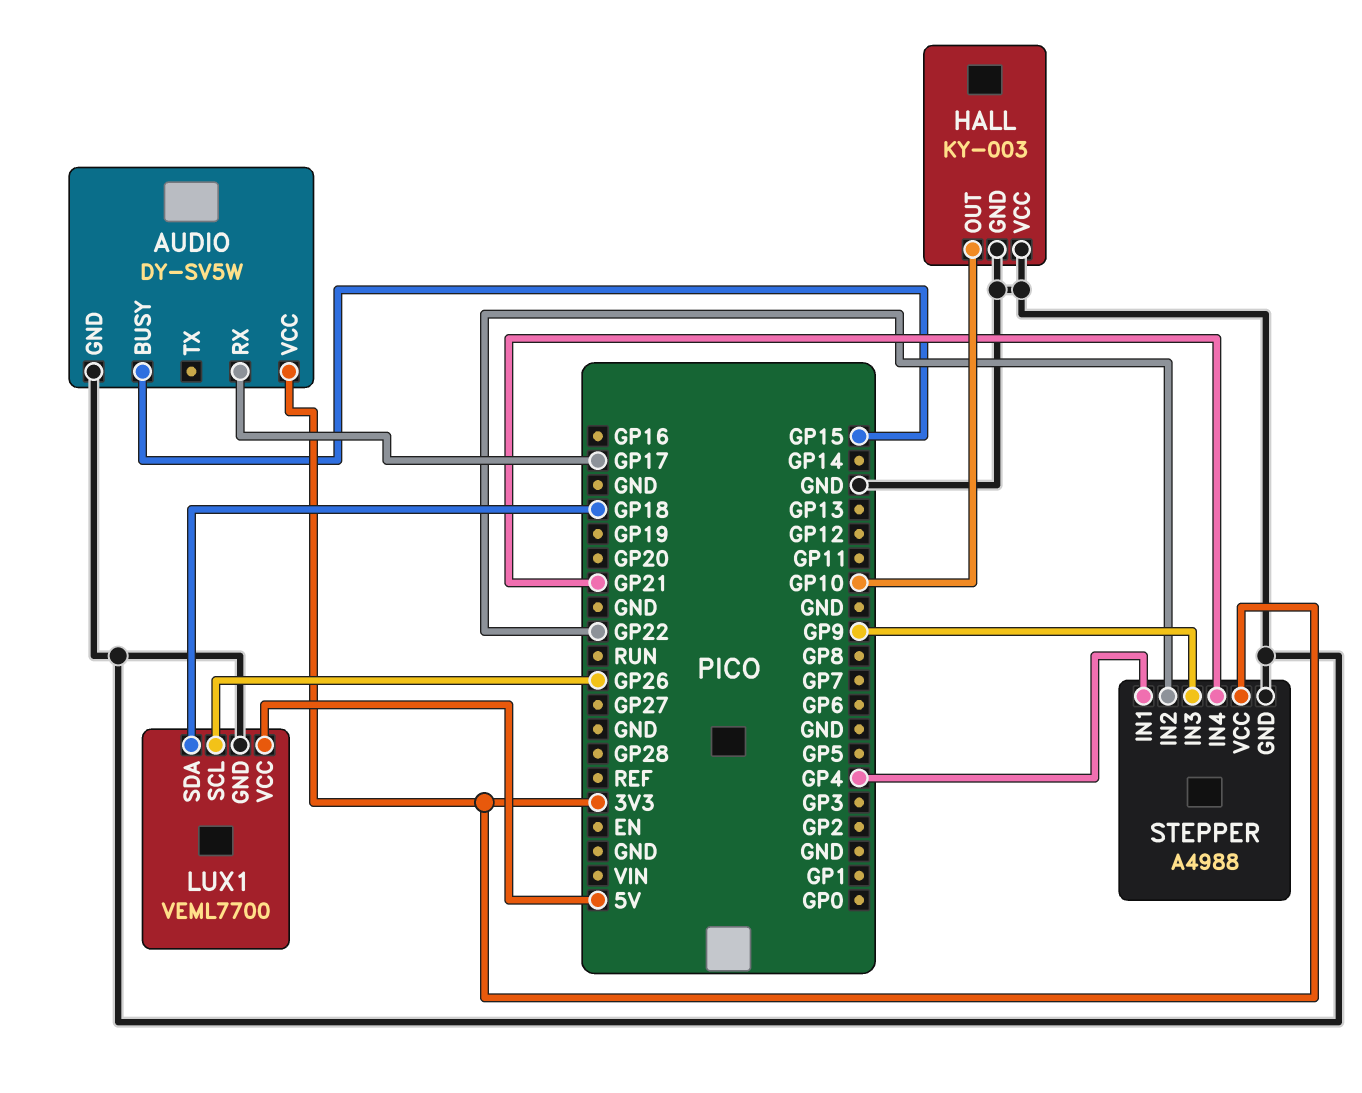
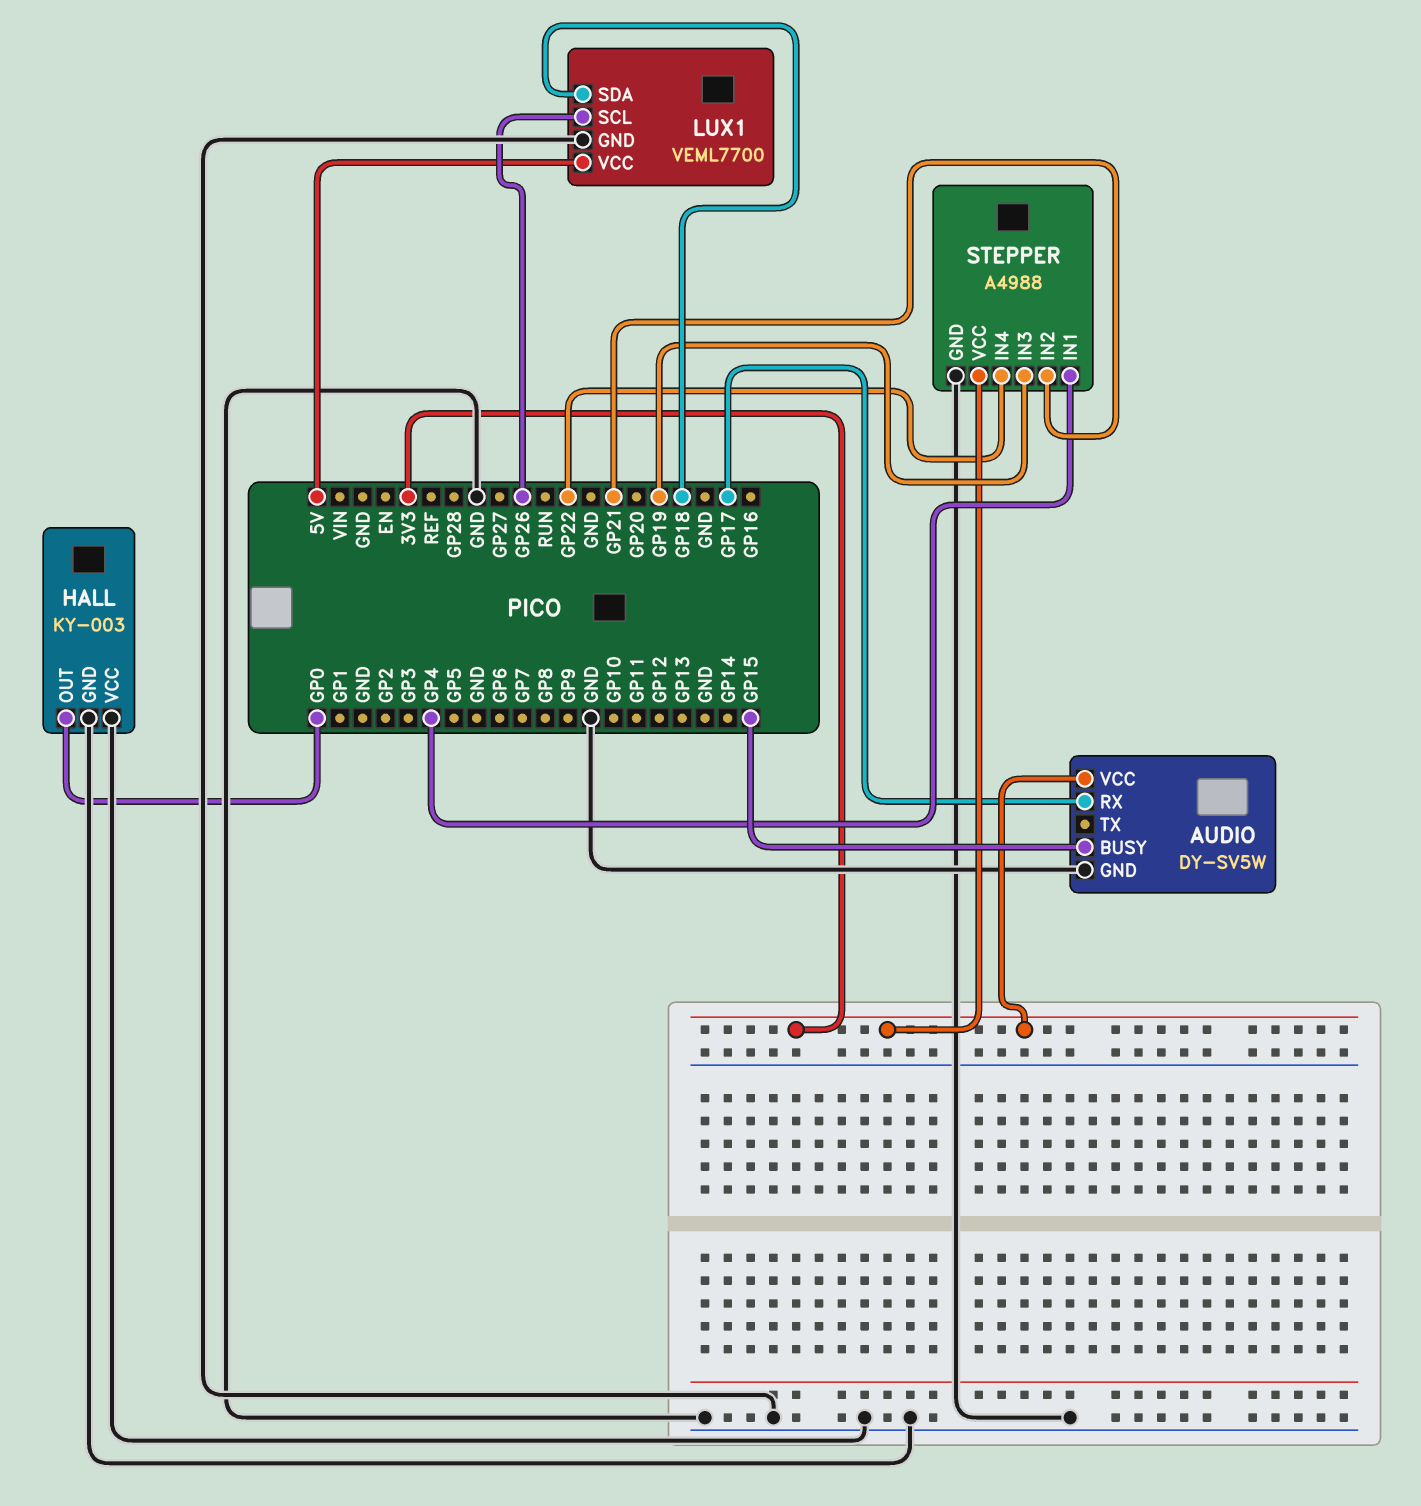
HALL pin OUT: GP10 -> GP0
STEPPER pin IN2: GP22 -> GP21
STEPPER pin IN3: GP9 -> GP19
STEPPER pin IN4: GP21 -> GP22

